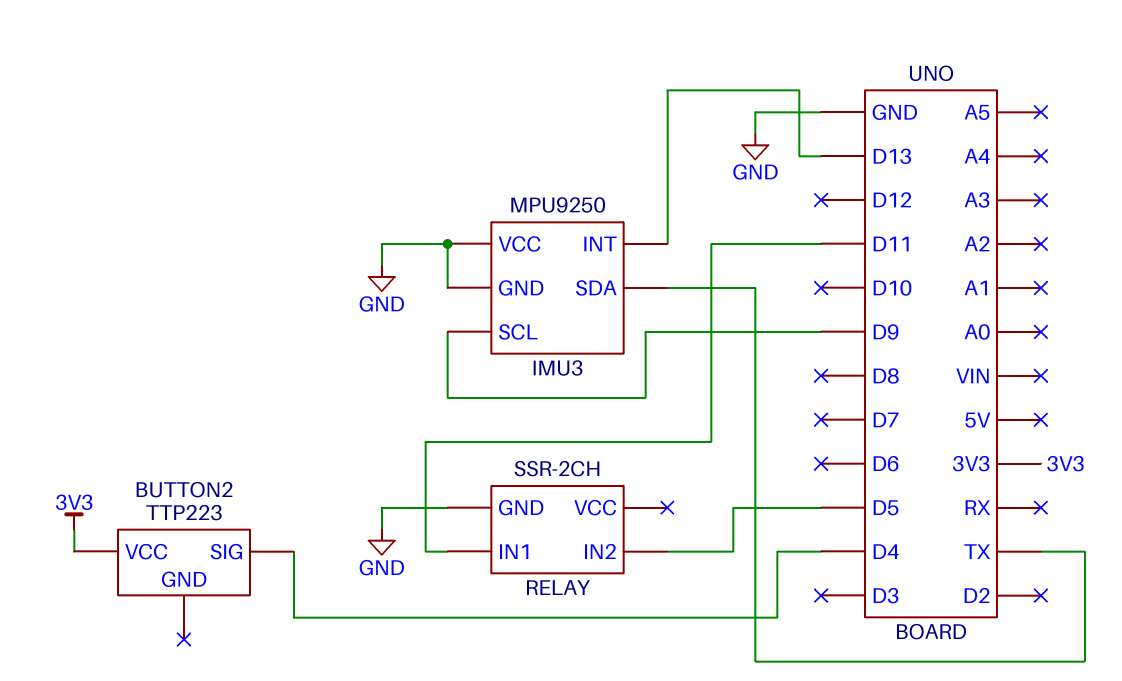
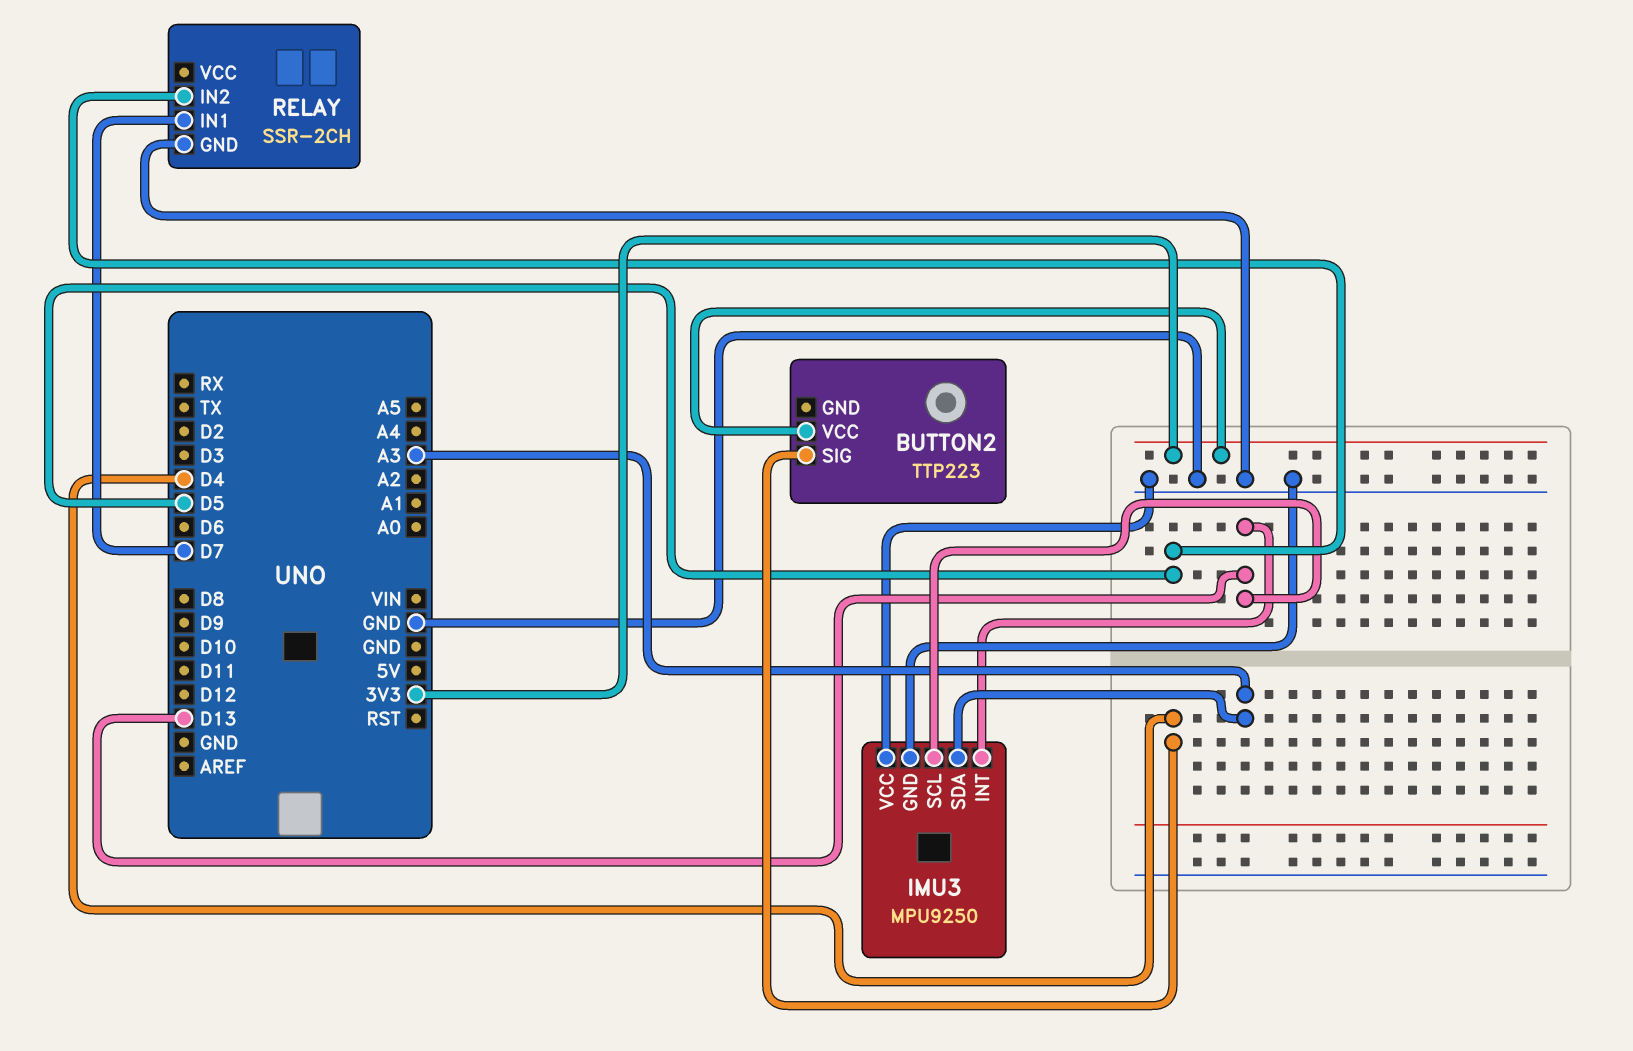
IMU3 pin SCL: D9 -> D13
IMU3 pin SDA: TX -> A3
RELAY pin IN1: D11 -> D7

